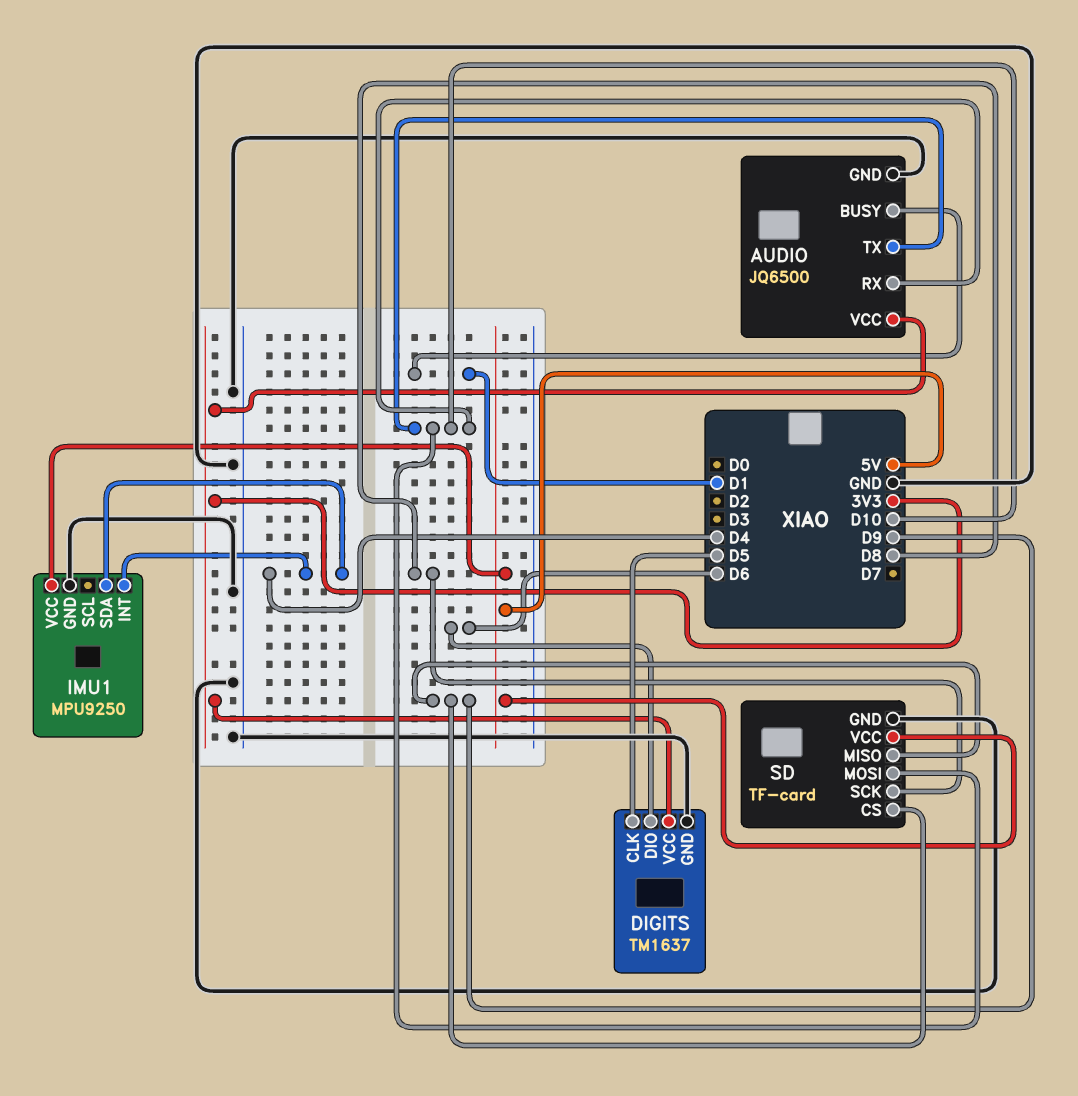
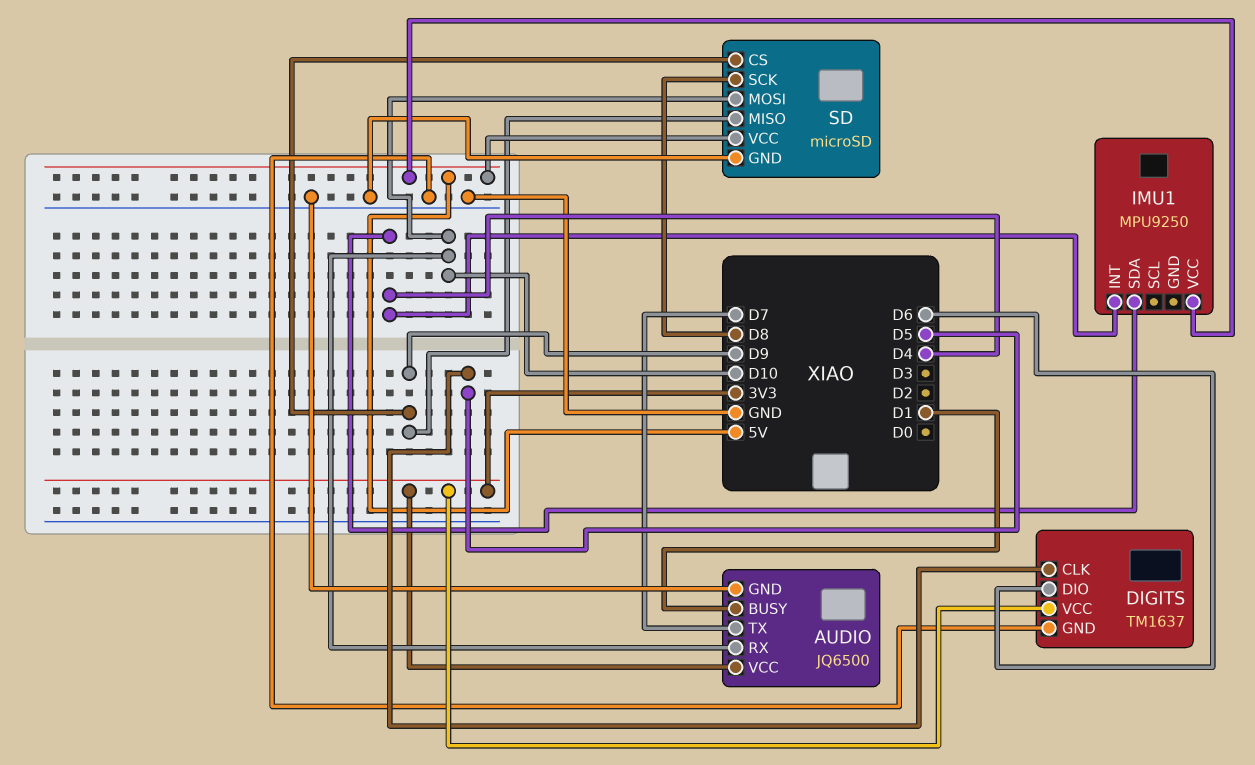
AUDIO pin TX: D10 -> D7
IMU1 pin GND: GND -> none
SD: TF-card -> microSD

